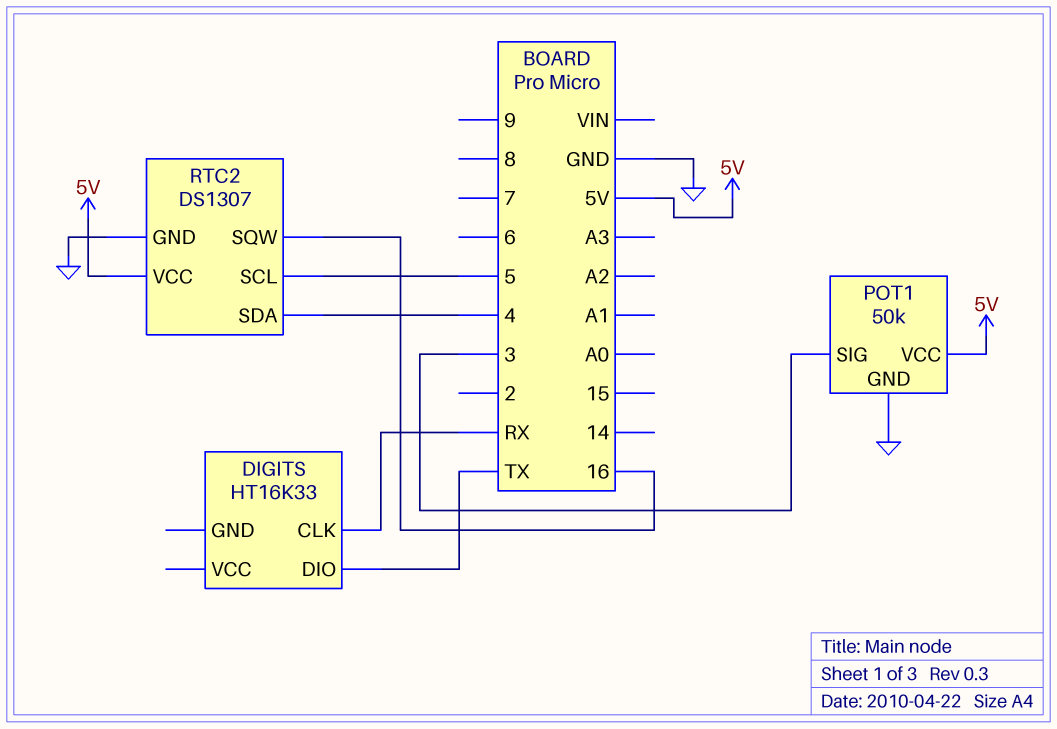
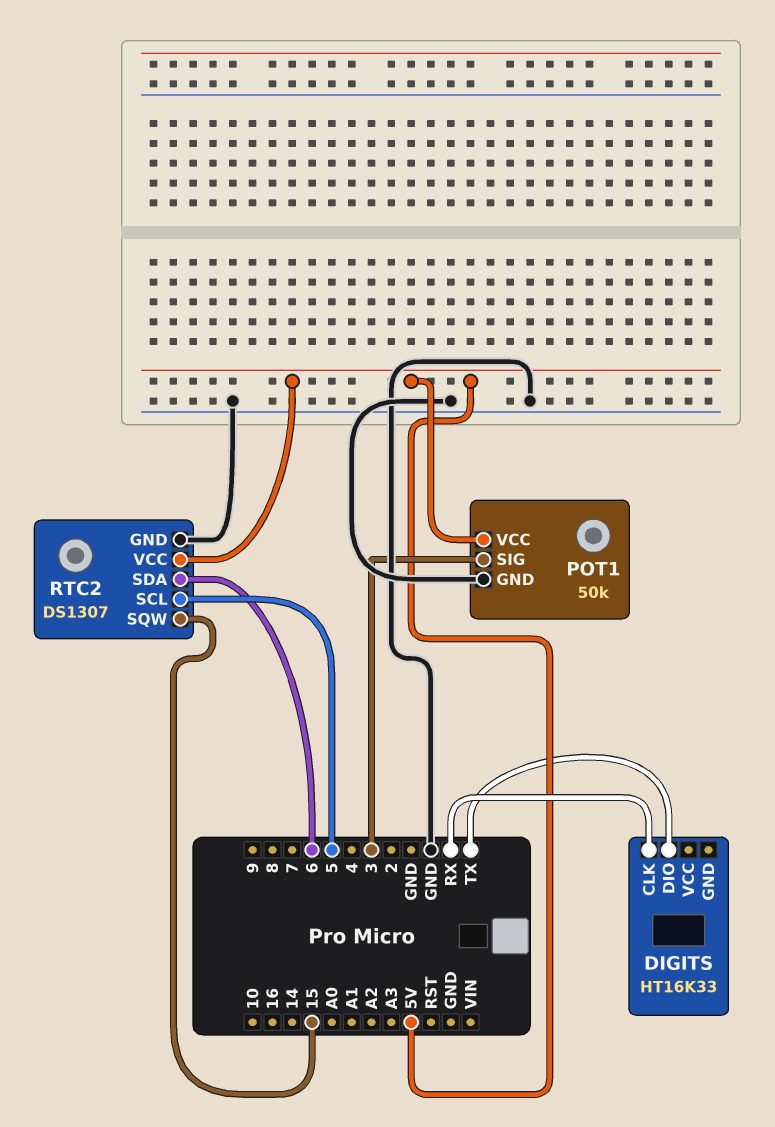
RTC2 pin SDA: 4 -> 6
RTC2 pin SQW: 16 -> 15

